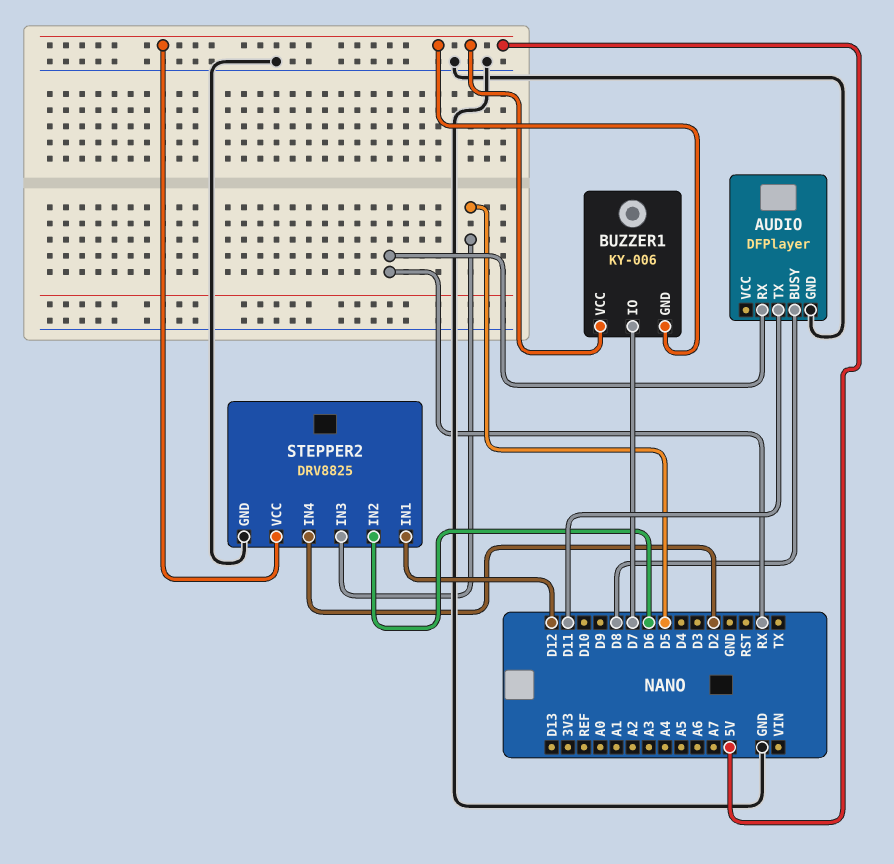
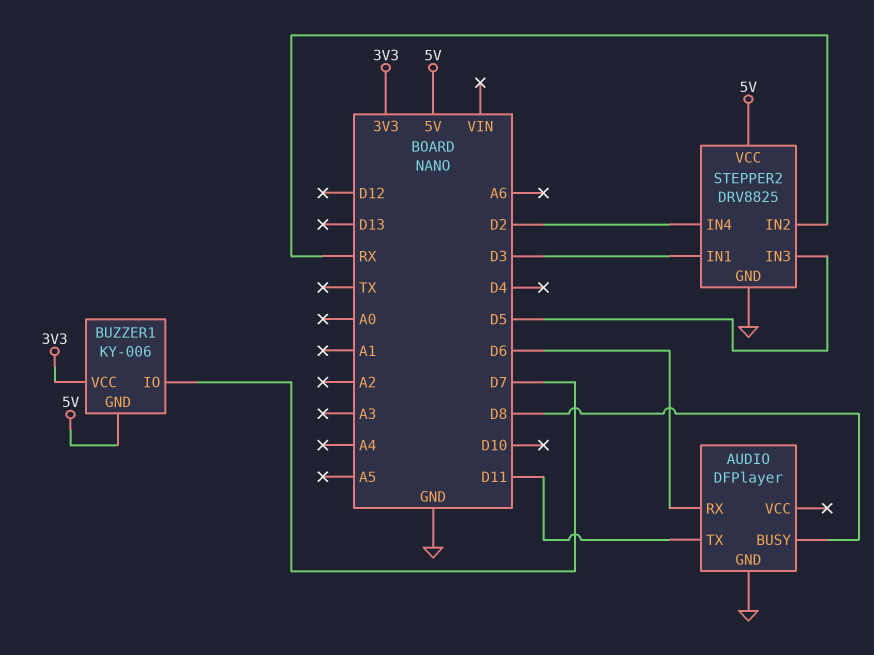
AUDIO pin RX: RX -> D6
BUZZER1 pin VCC: 5V -> 3V3
STEPPER2 pin IN1: D12 -> D3
STEPPER2 pin IN2: D6 -> RX

